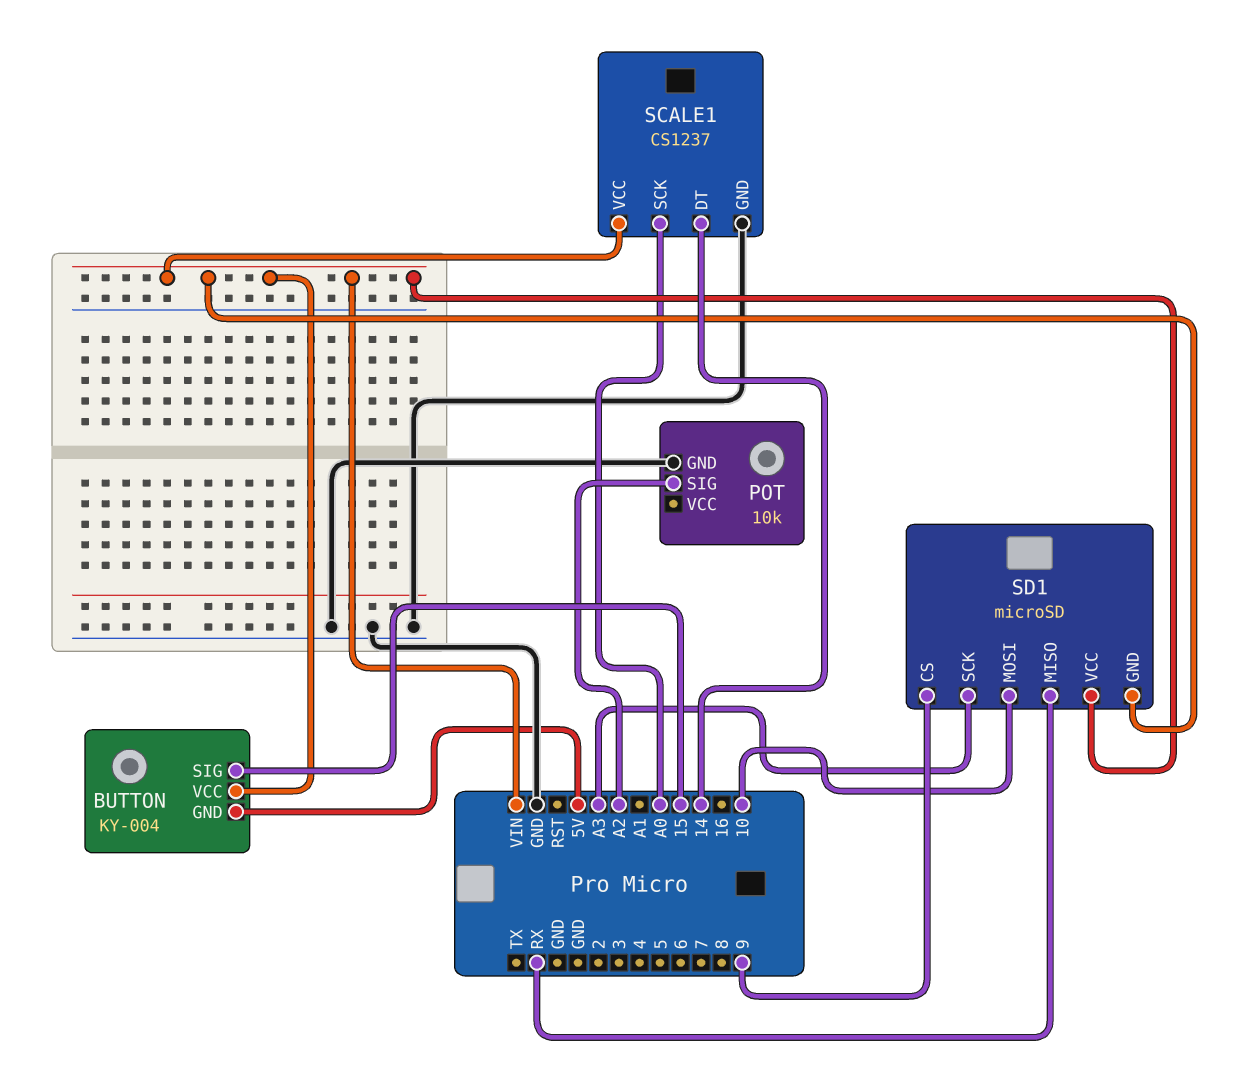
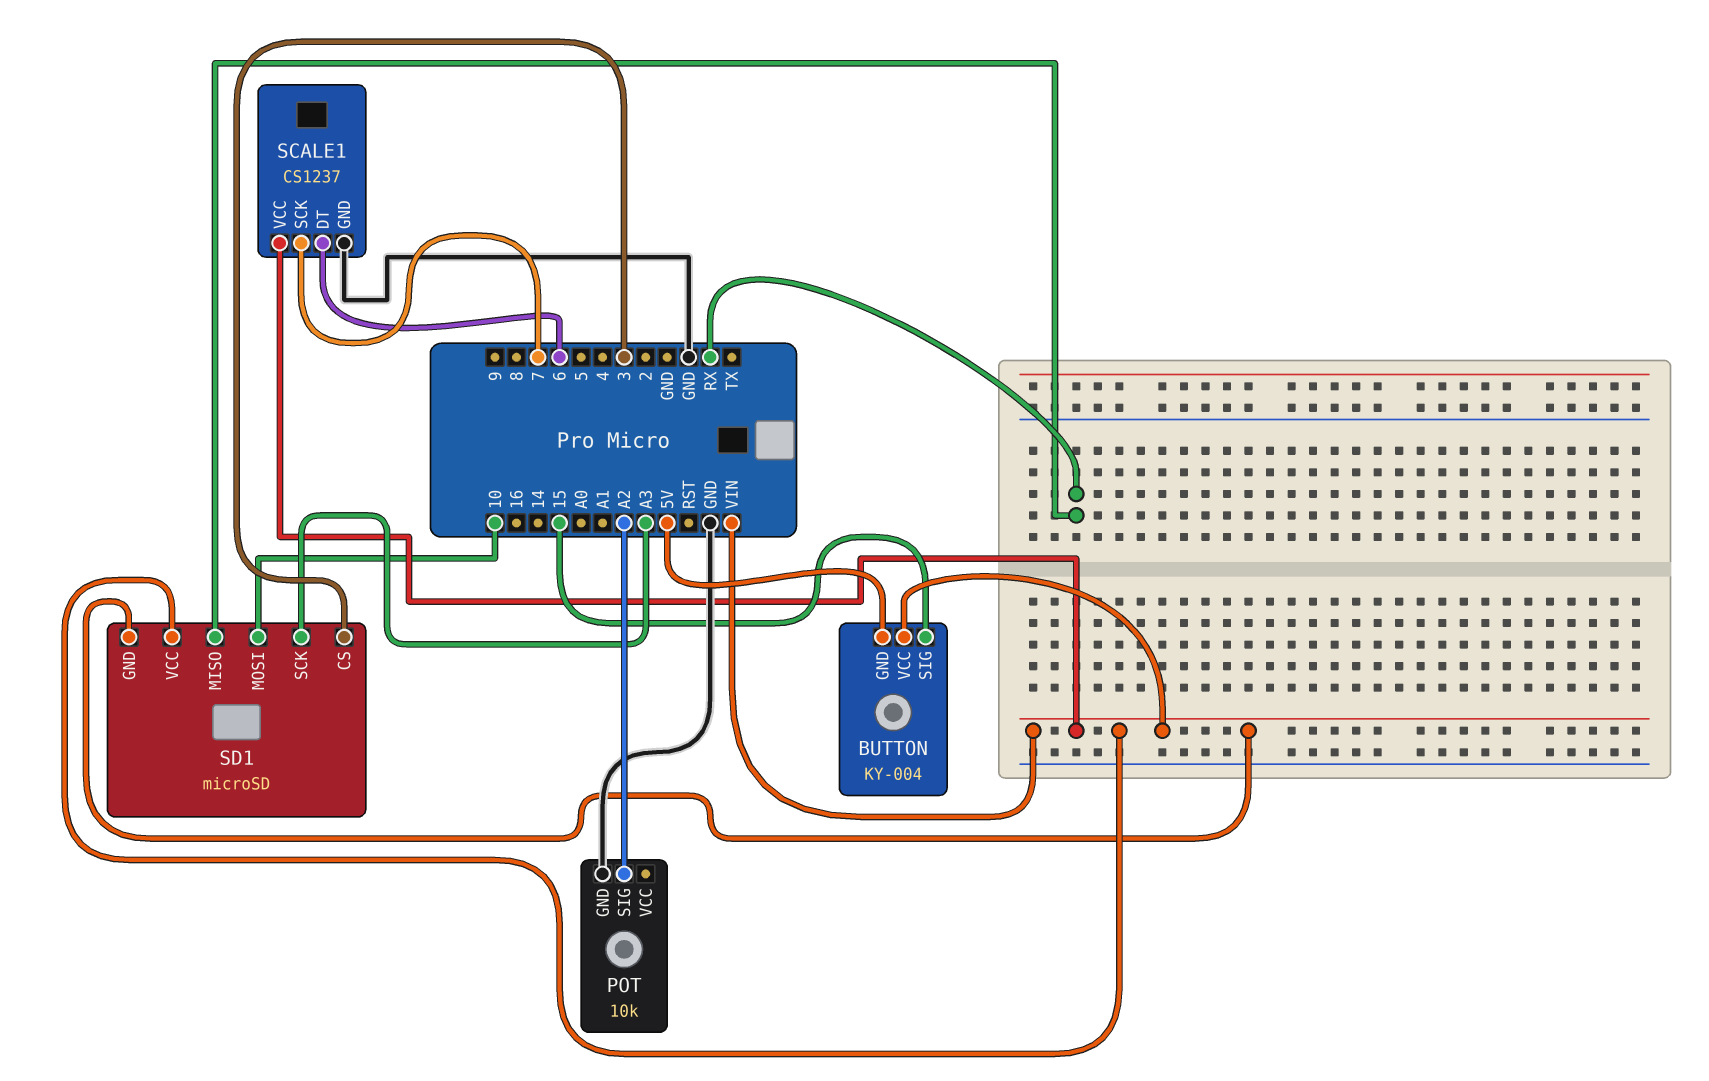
SCALE1 pin DT: 14 -> 6
SCALE1 pin SCK: A0 -> 7
SD1 pin CS: 9 -> 3

